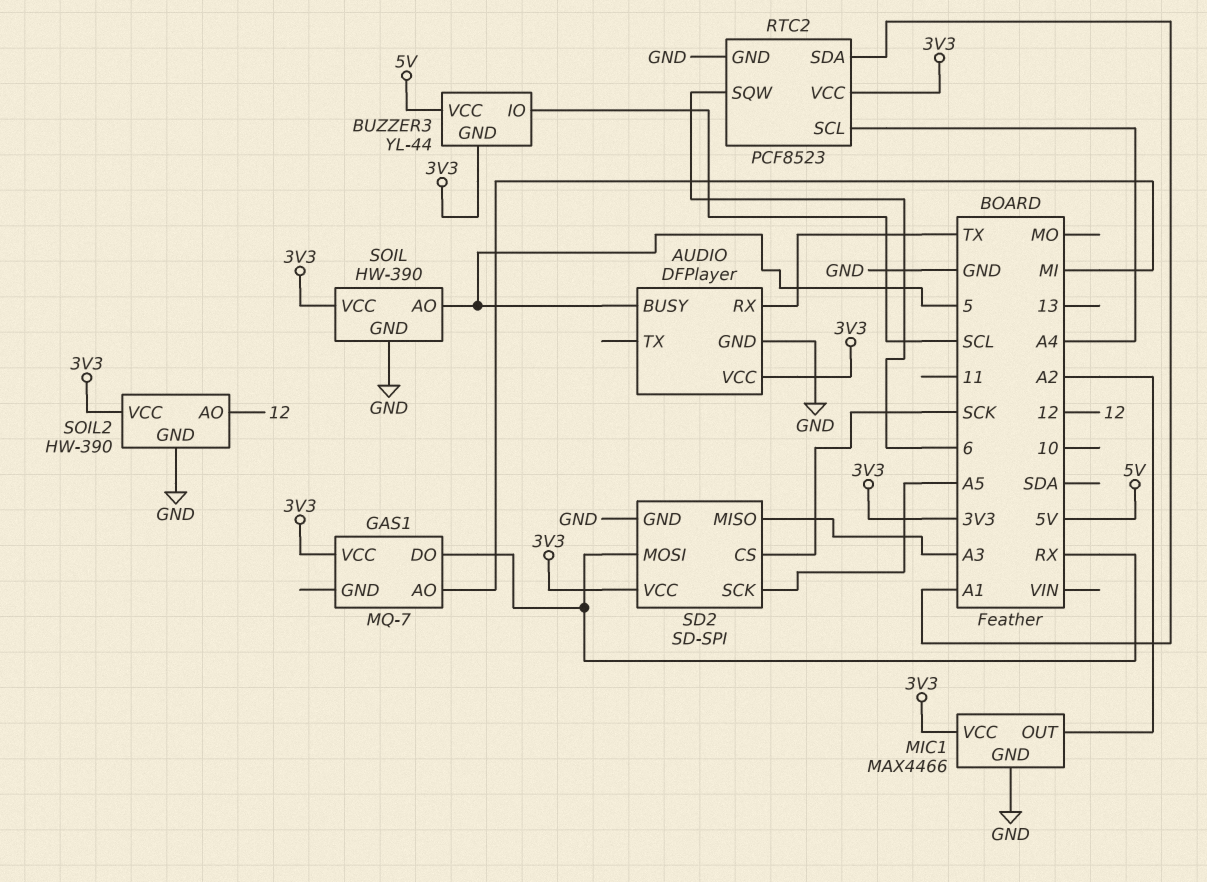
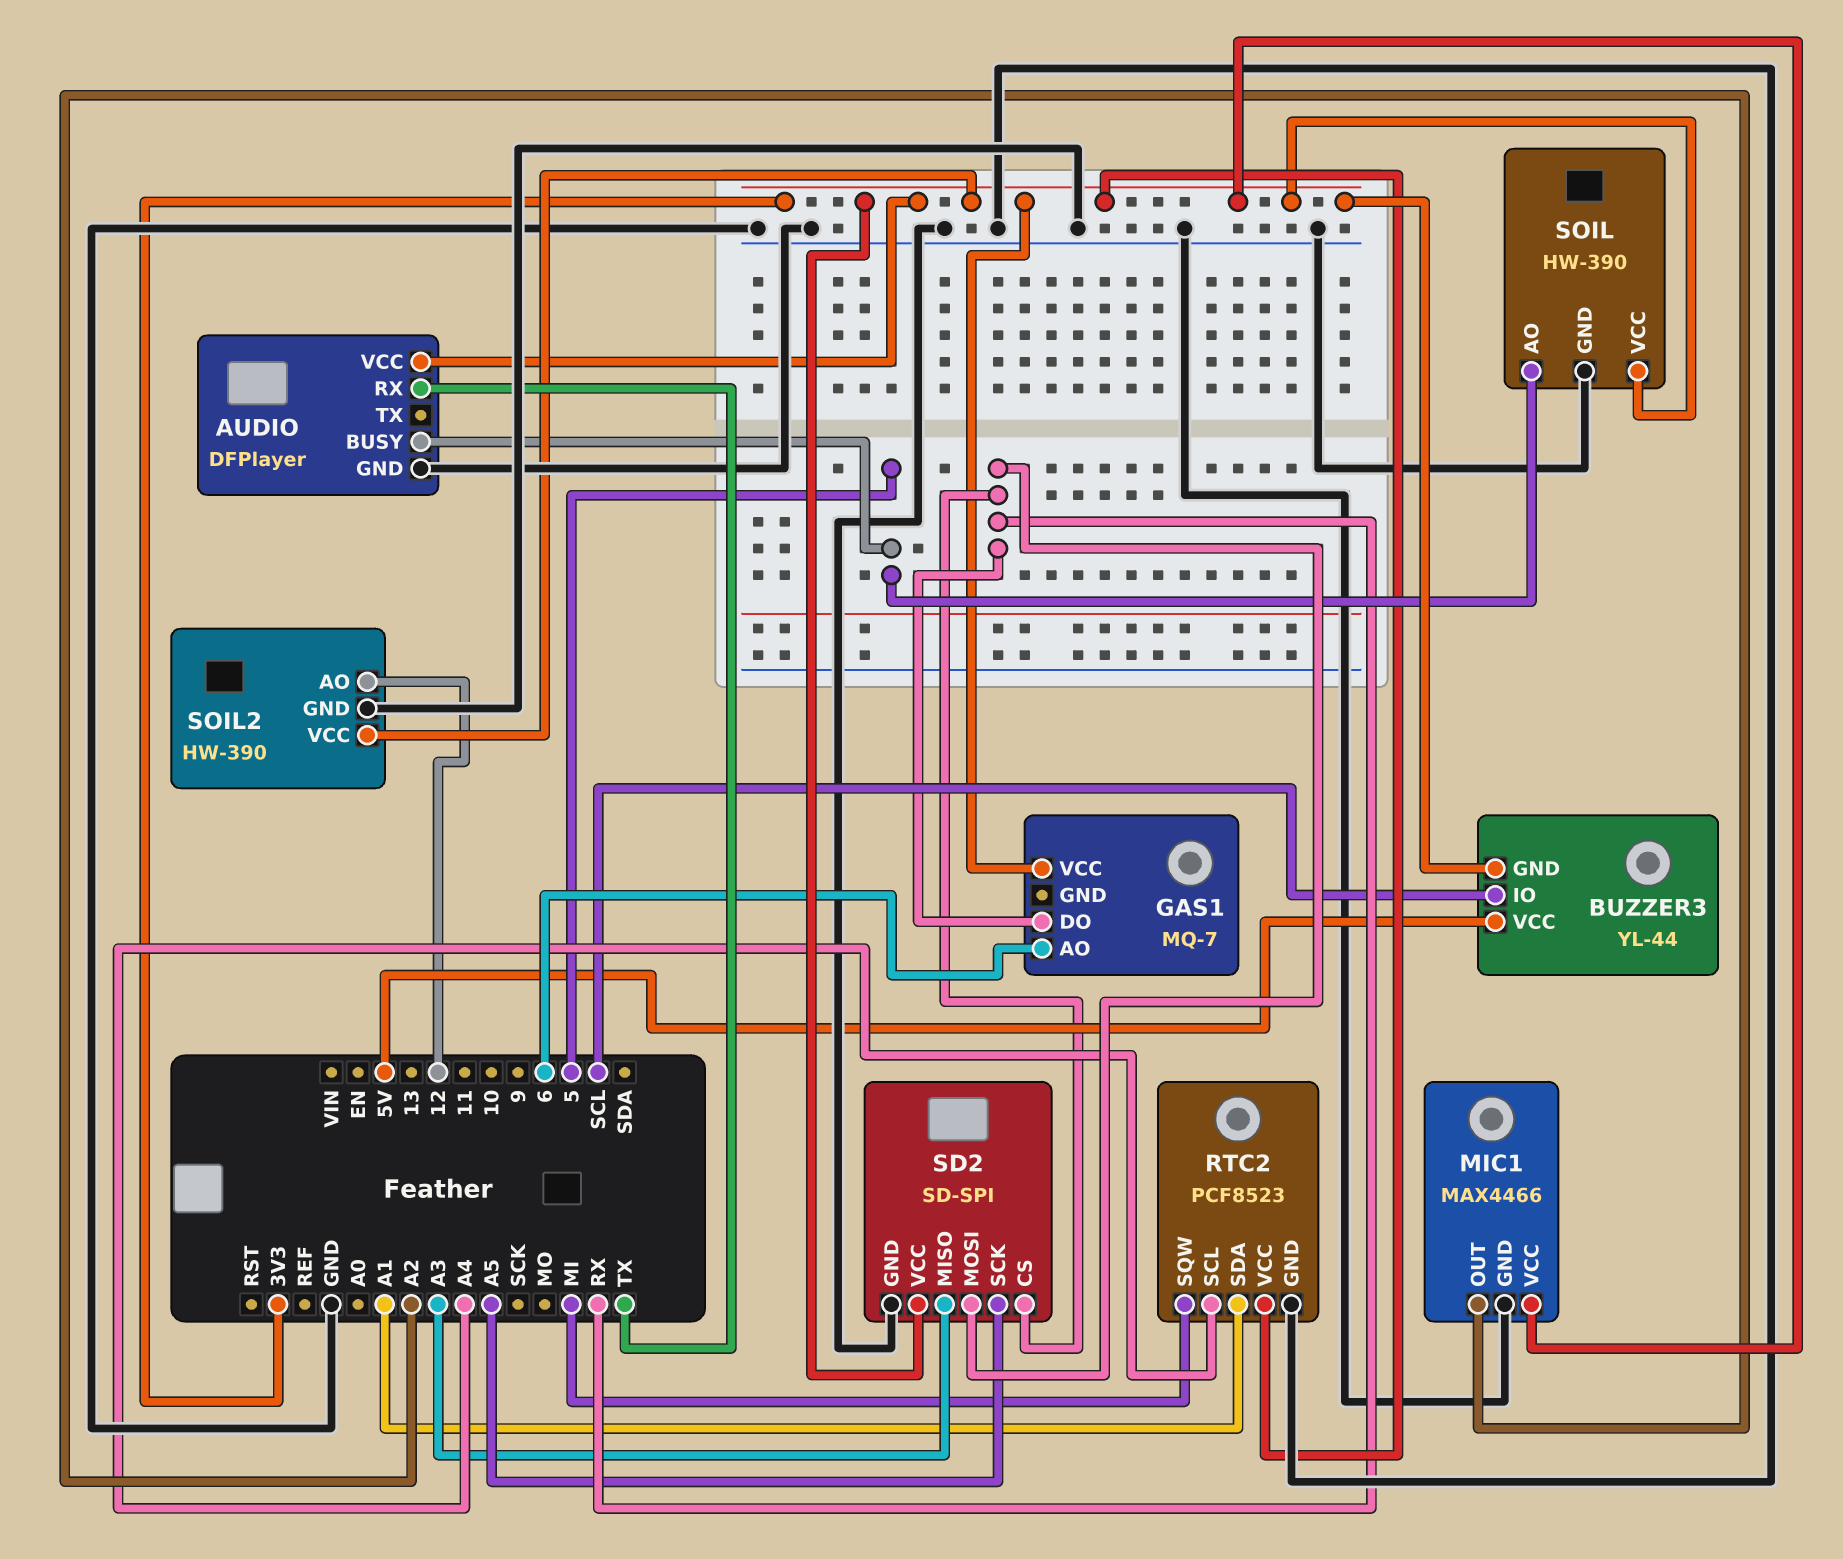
GAS1 pin AO: MI -> 6
RTC2 pin SQW: 6 -> MI
SD2 pin CS: SCK -> RX

